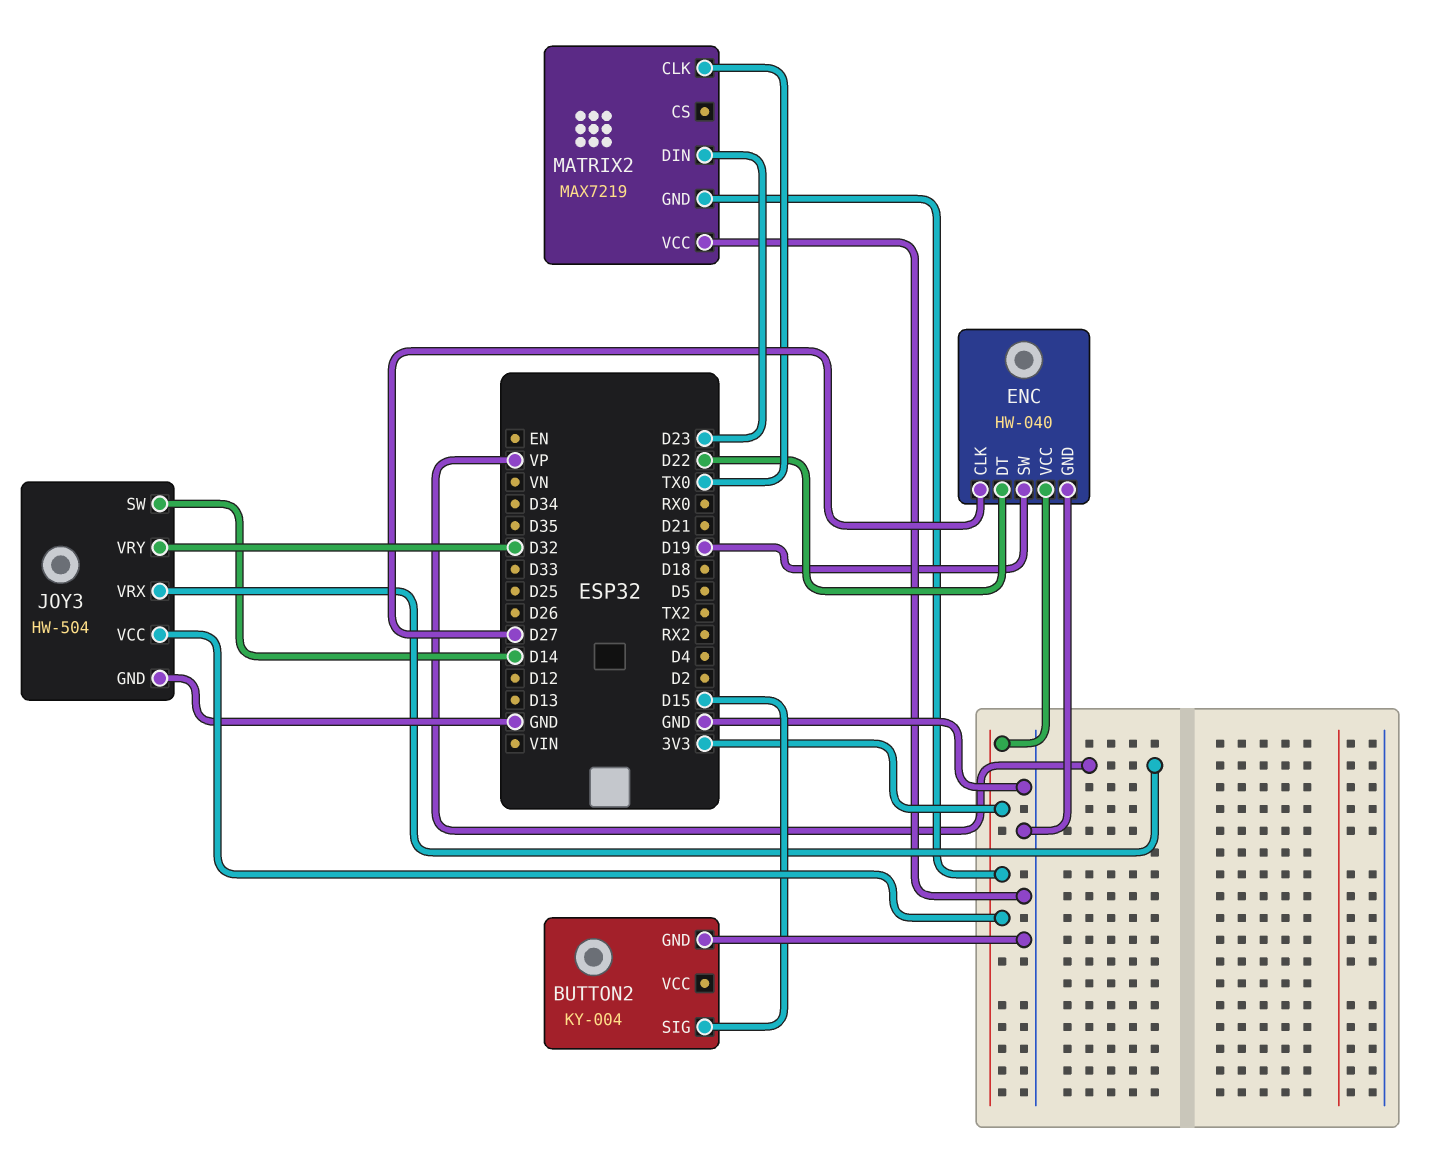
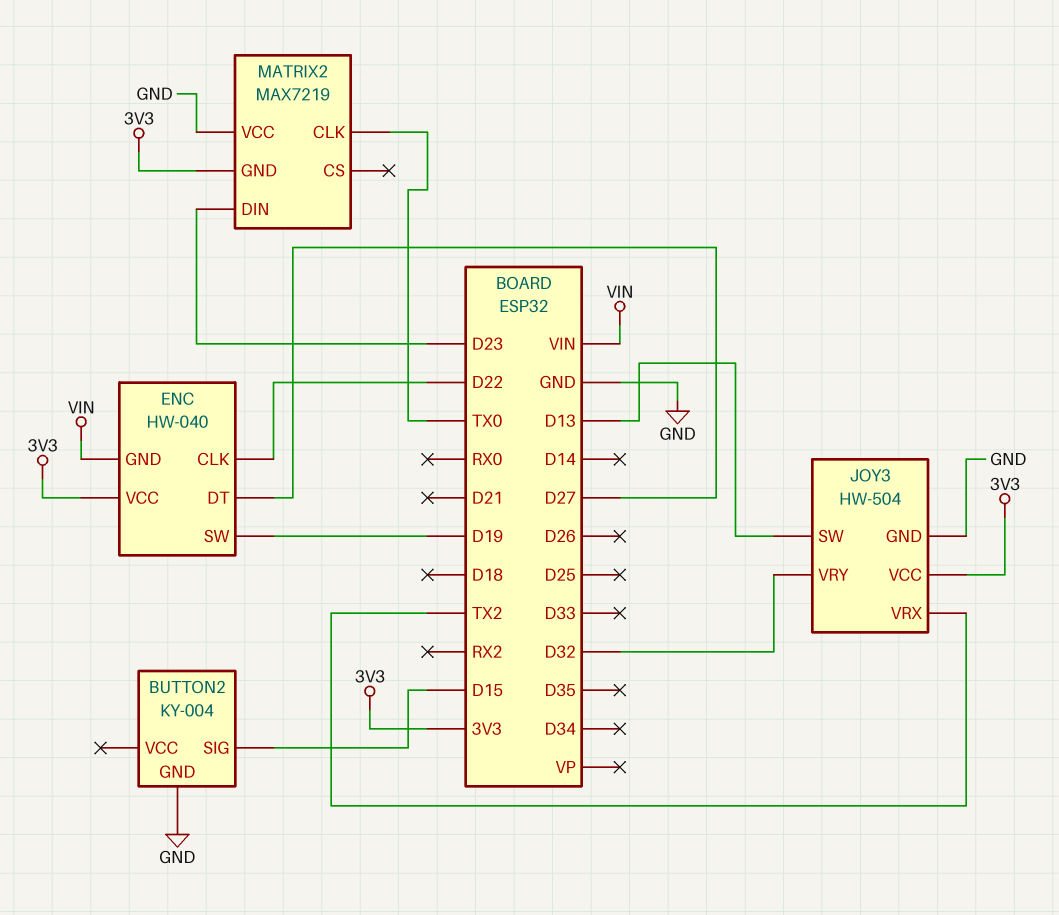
ENC pin CLK: D27 -> D22
ENC pin DT: D22 -> D27
ENC pin GND: GND -> VIN
JOY3 pin SW: D14 -> D13
JOY3 pin VRX: VP -> TX2

